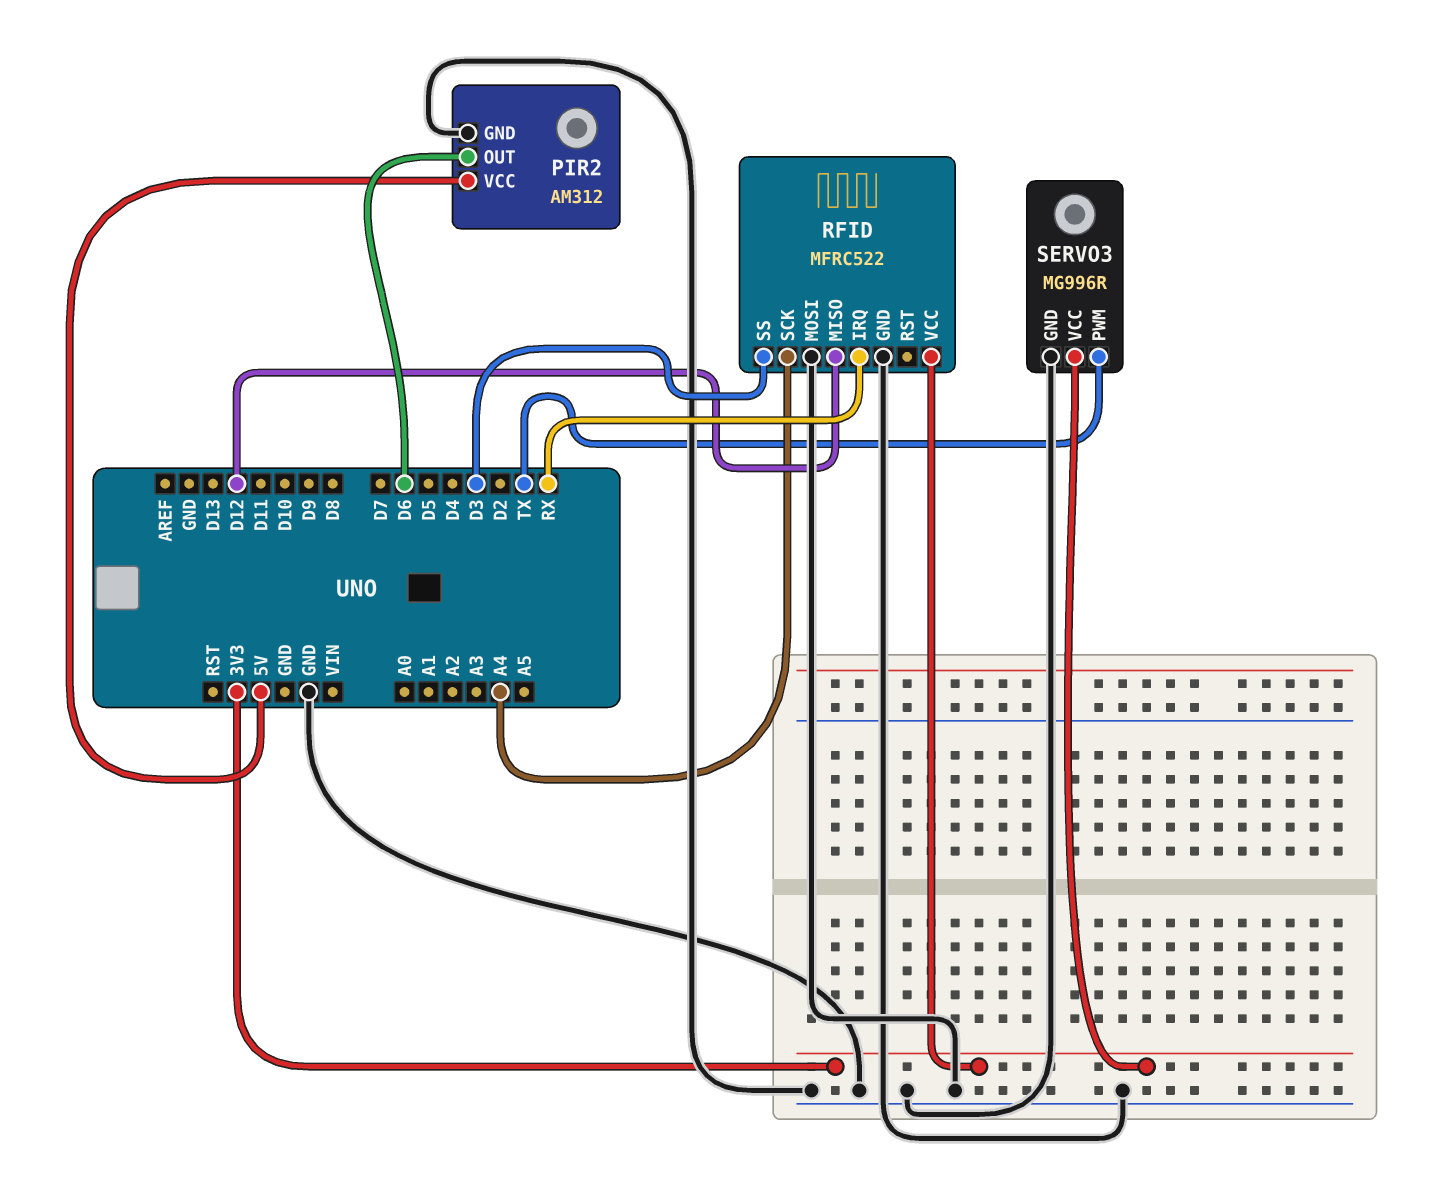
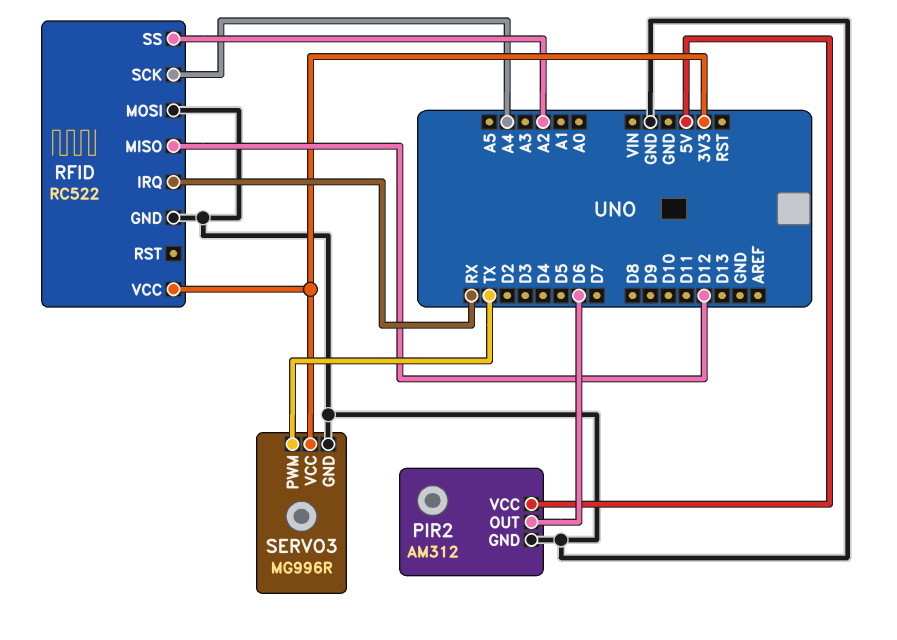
RFID: MFRC522 -> RC522
RFID pin SS: D3 -> A2

